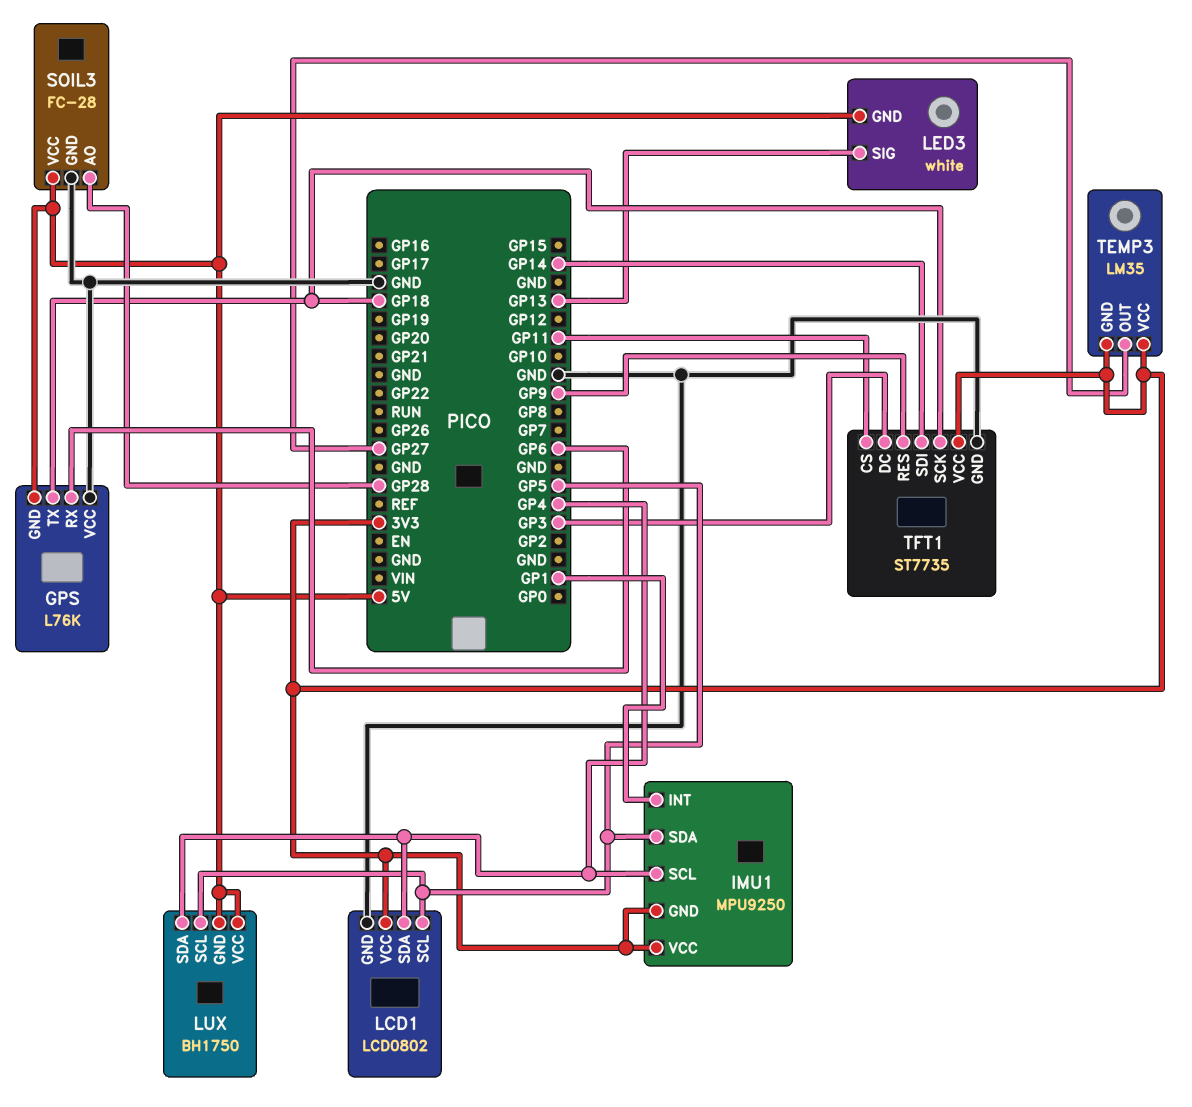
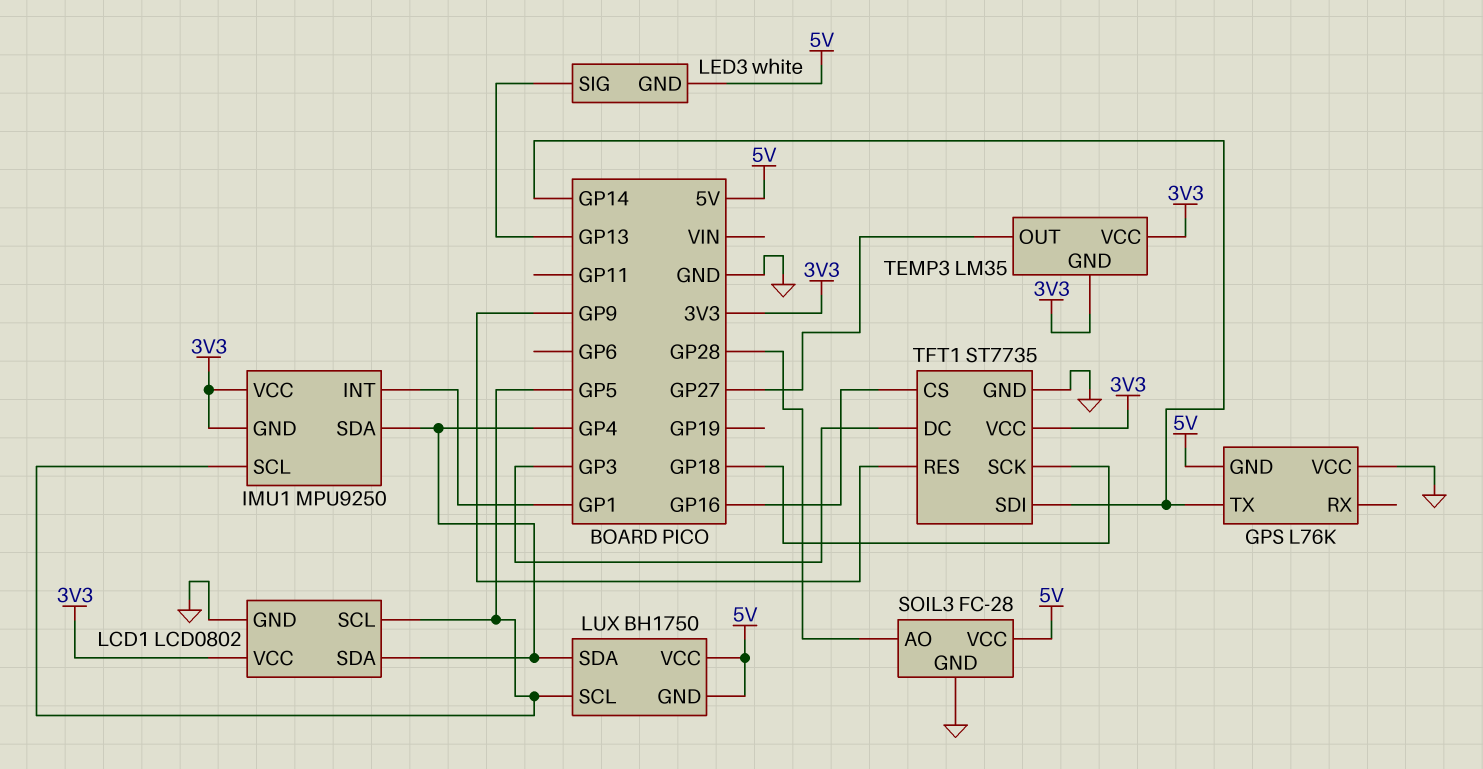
GPS pin RX: GP6 -> none
GPS pin TX: GP18 -> GP14
IMU1 pin SCL: GP4 -> GP5
IMU1 pin SDA: GP5 -> GP4
TFT1 pin CS: GP11 -> GP16

